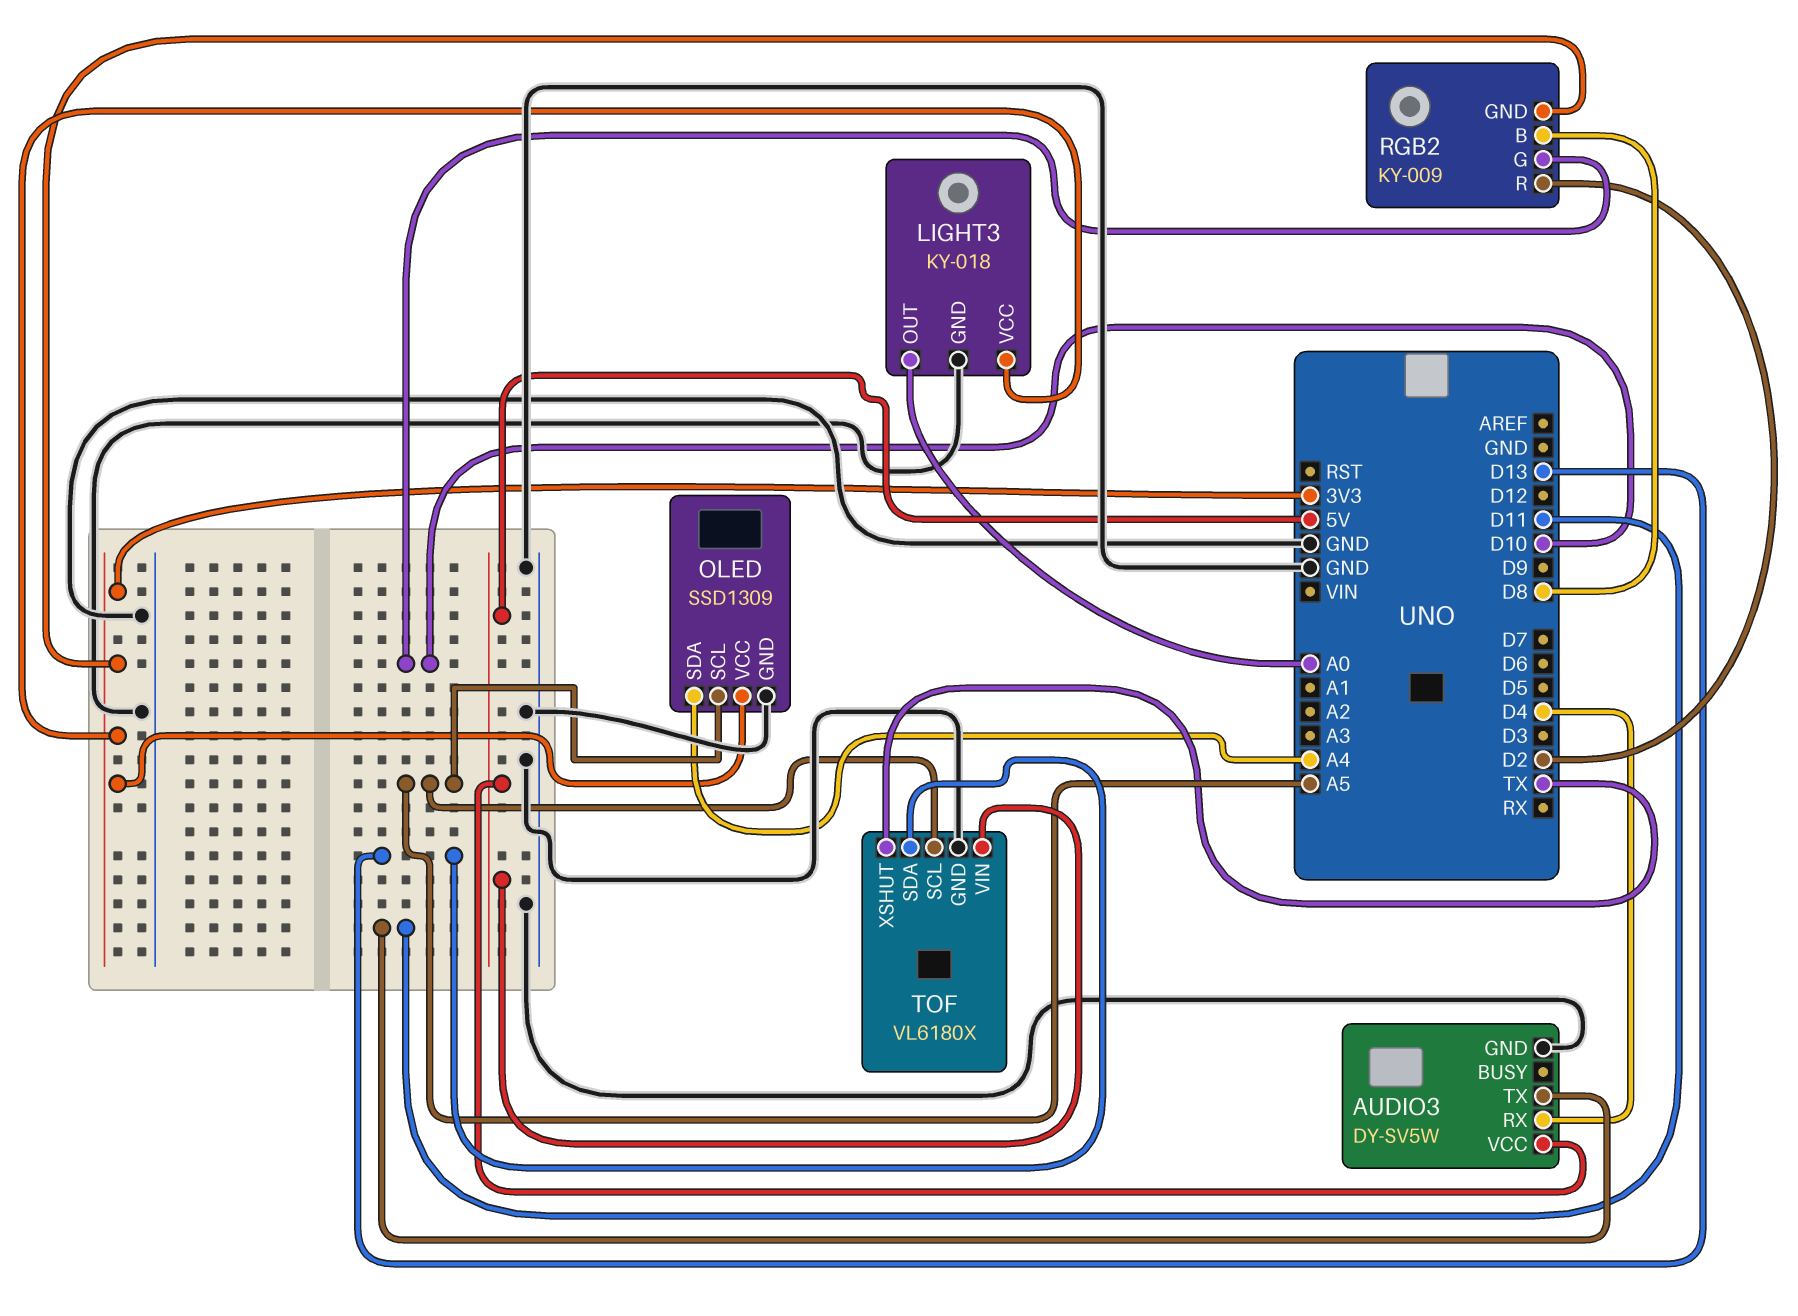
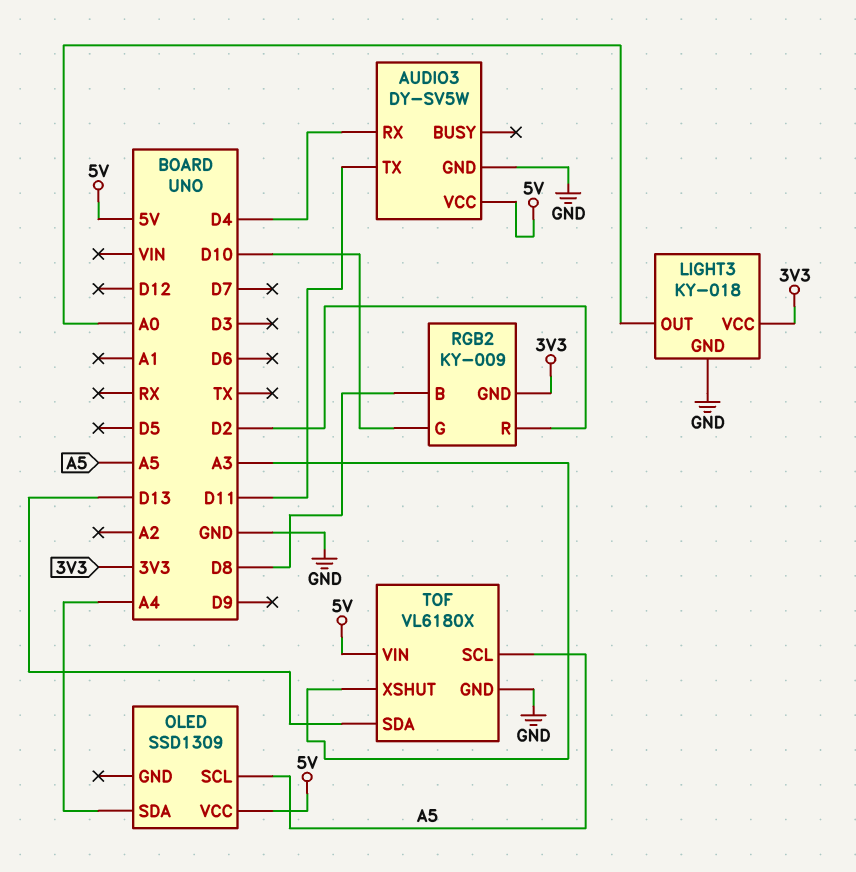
OLED pin GND: GND -> none
OLED pin VCC: 3V3 -> 5V
TOF pin XSHUT: TX -> A3

